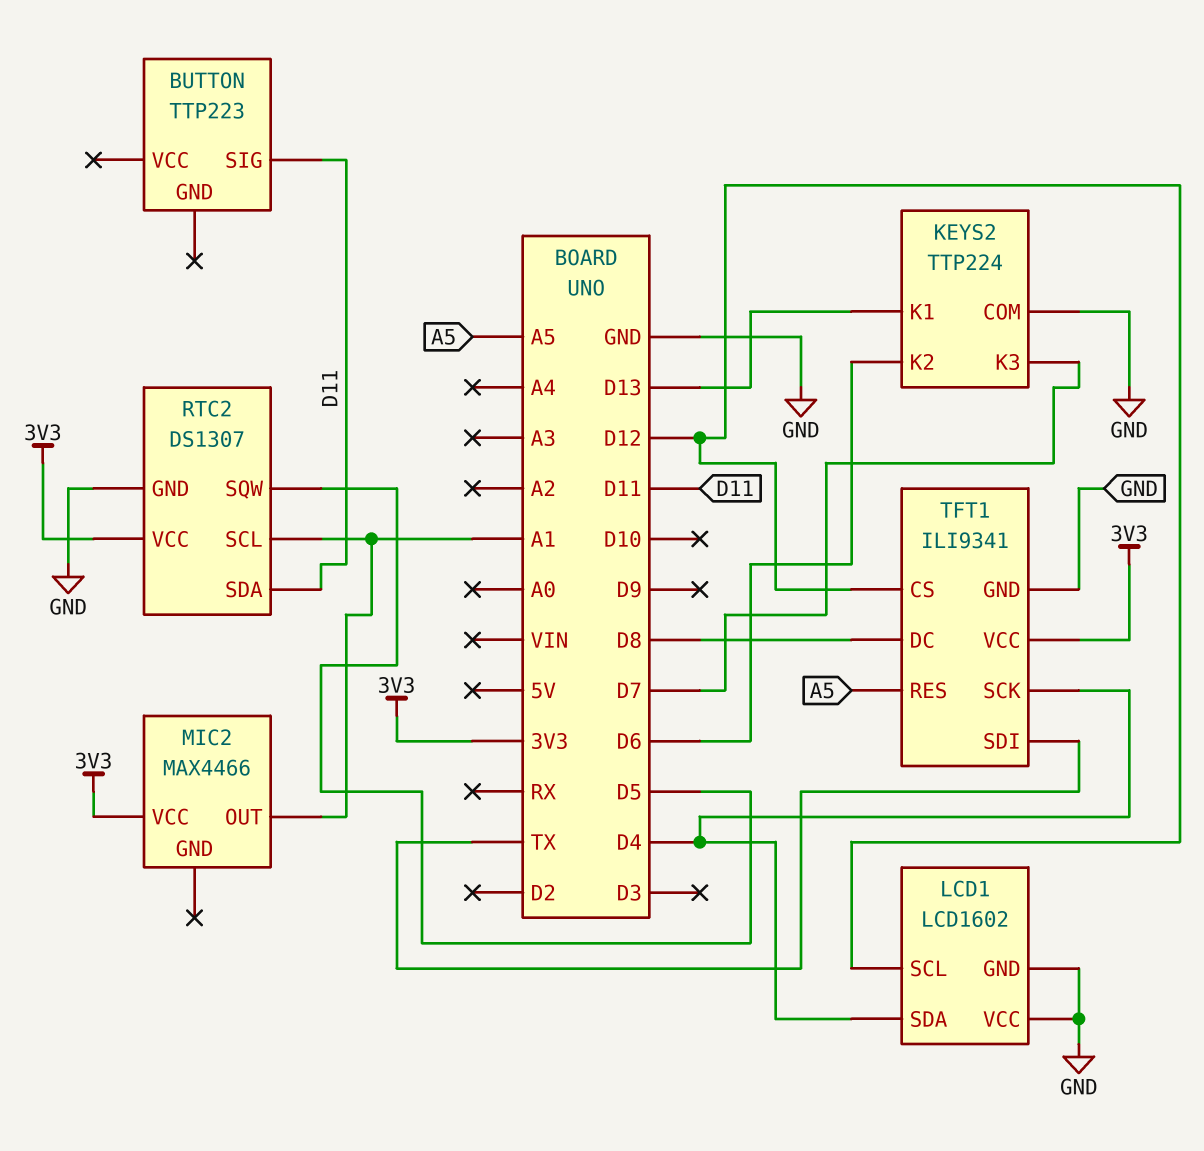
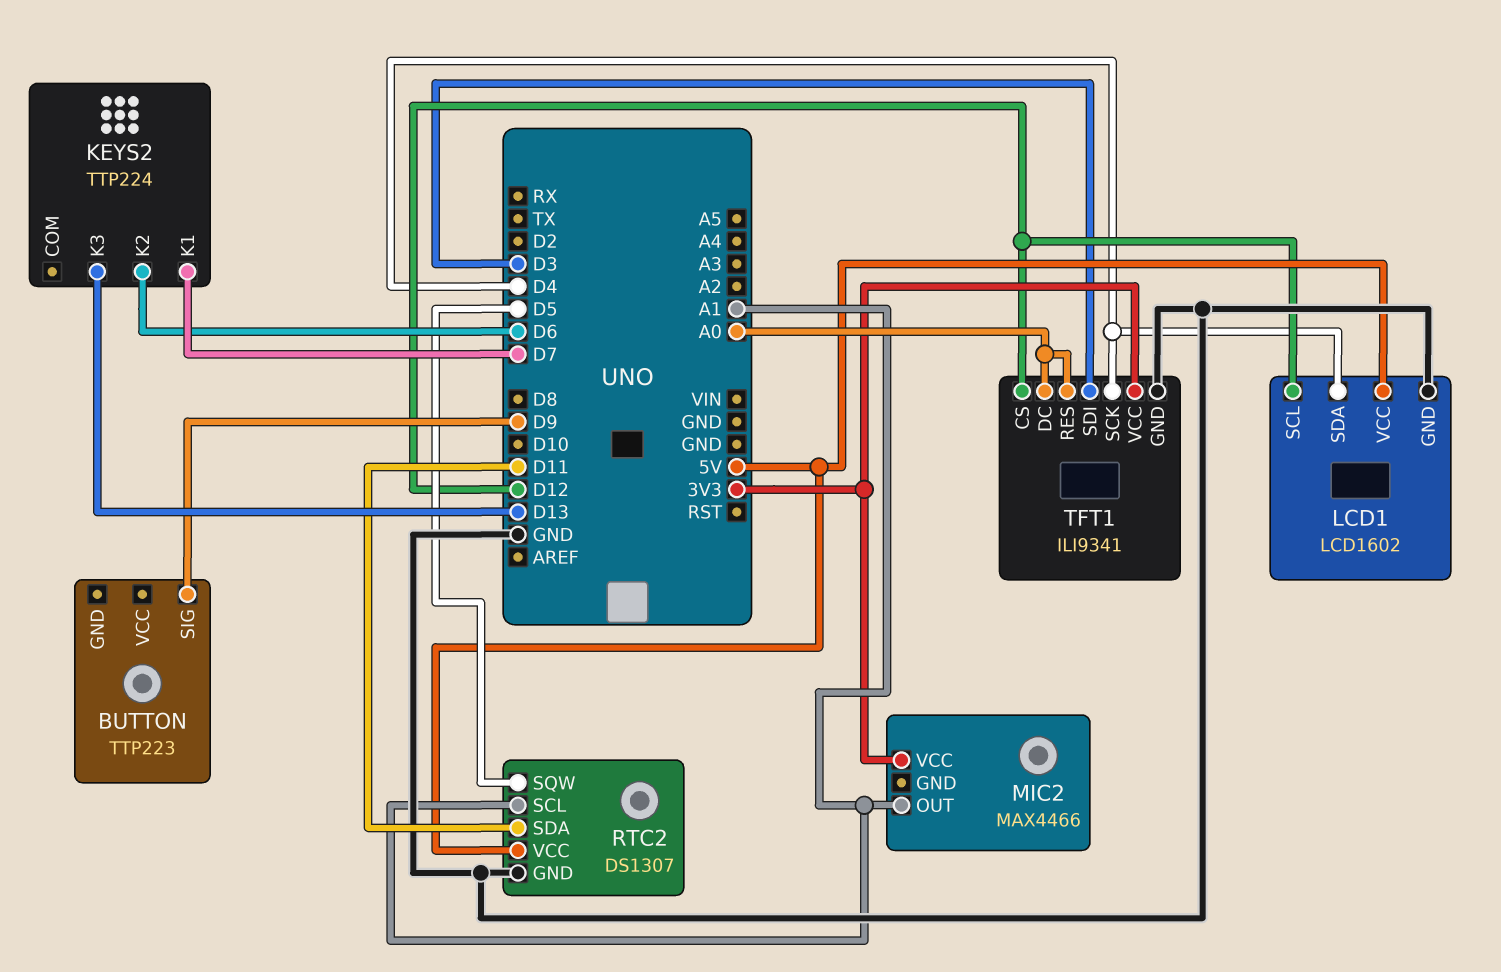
BUTTON pin SIG: D11 -> D9
KEYS2 pin COM: GND -> none
KEYS2 pin K1: D13 -> D7
KEYS2 pin K3: D7 -> D13
LCD1 pin VCC: GND -> 5V
RTC2 pin VCC: 3V3 -> 5V
TFT1 pin DC: D8 -> A0
TFT1 pin RES: A5 -> A0
TFT1 pin SDI: TX -> D3

